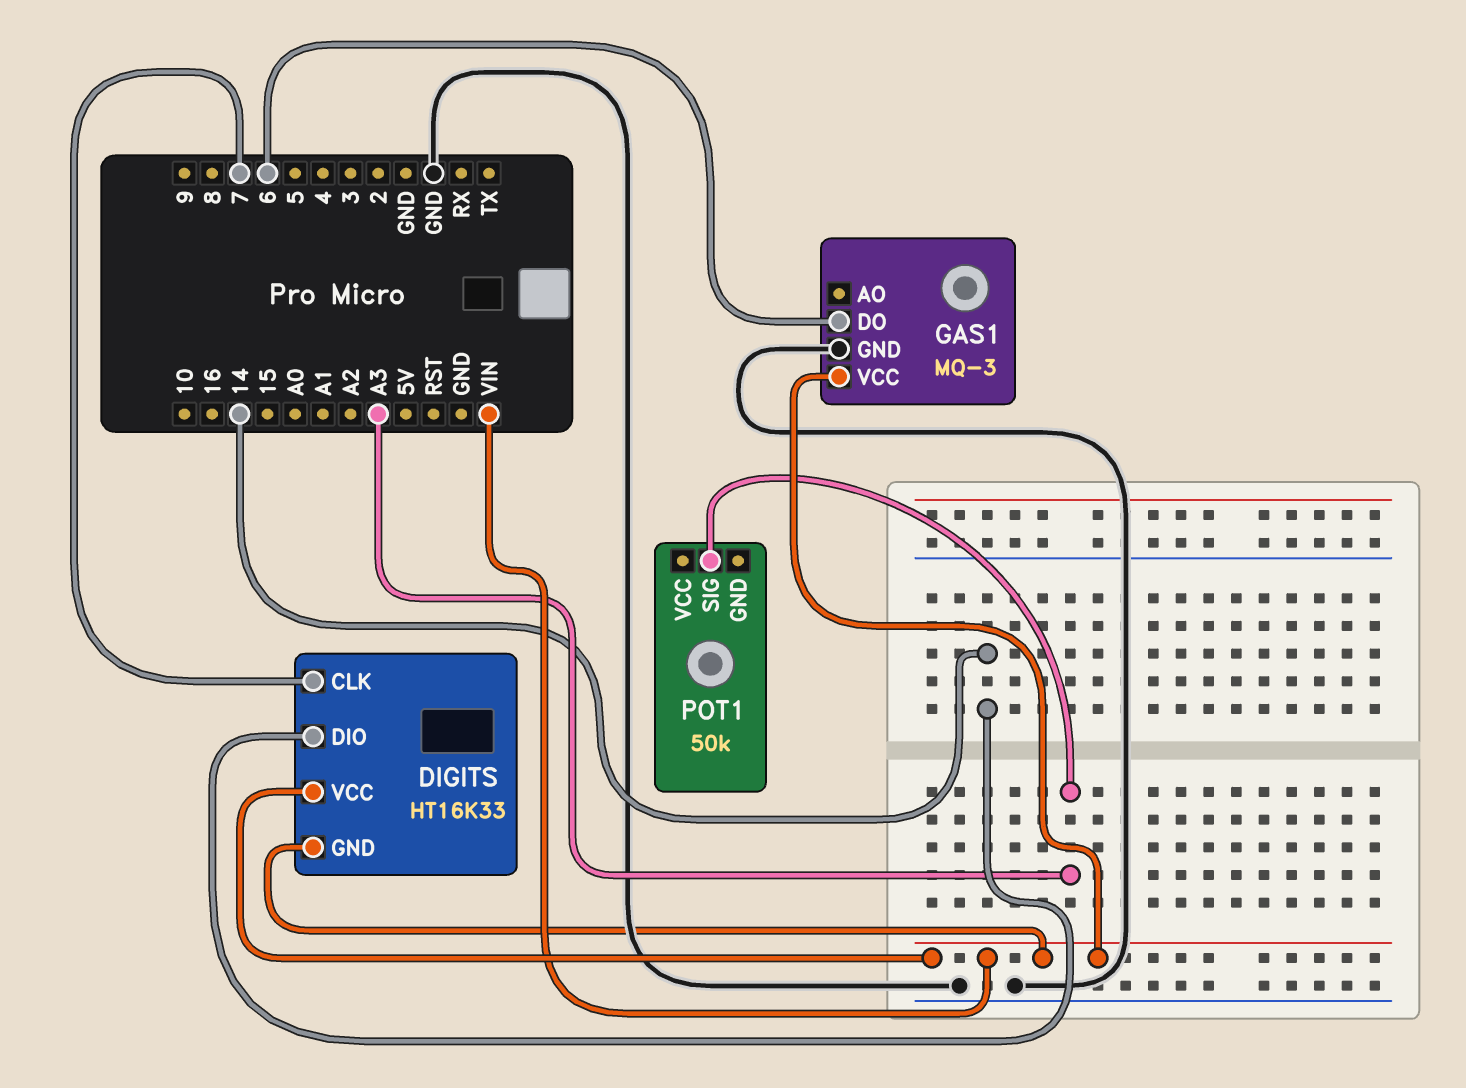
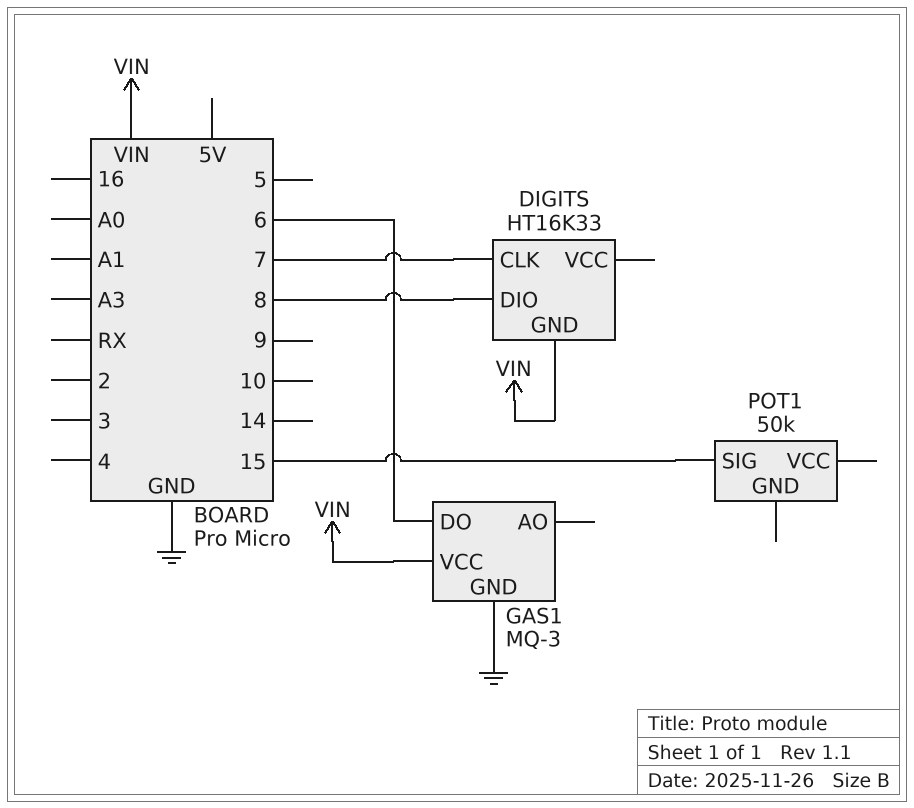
DIGITS pin DIO: 14 -> 8
DIGITS pin VCC: VIN -> none
POT1 pin SIG: A3 -> 15

